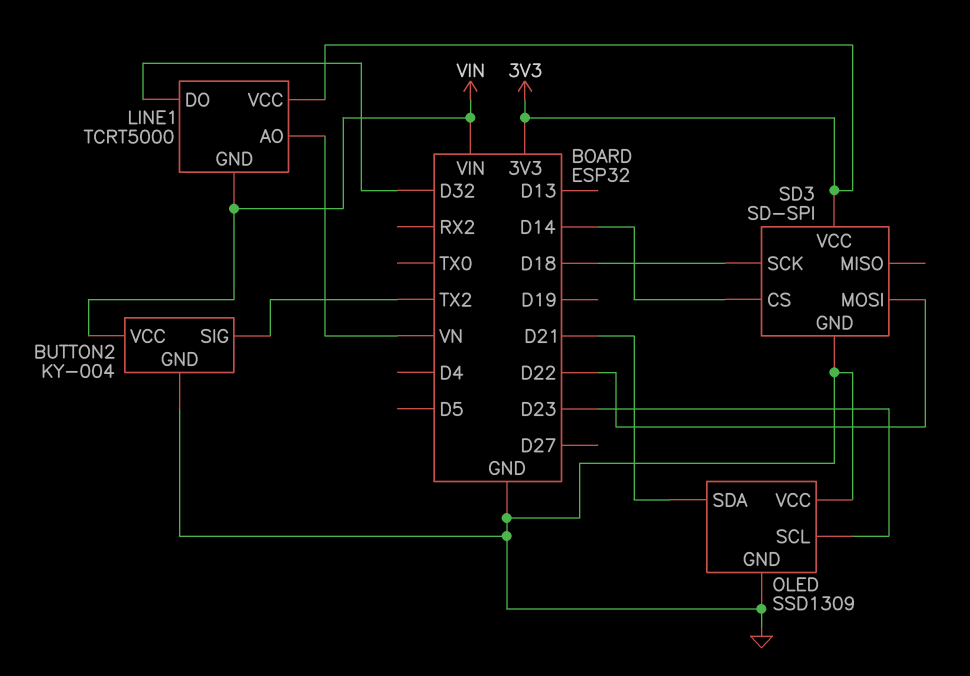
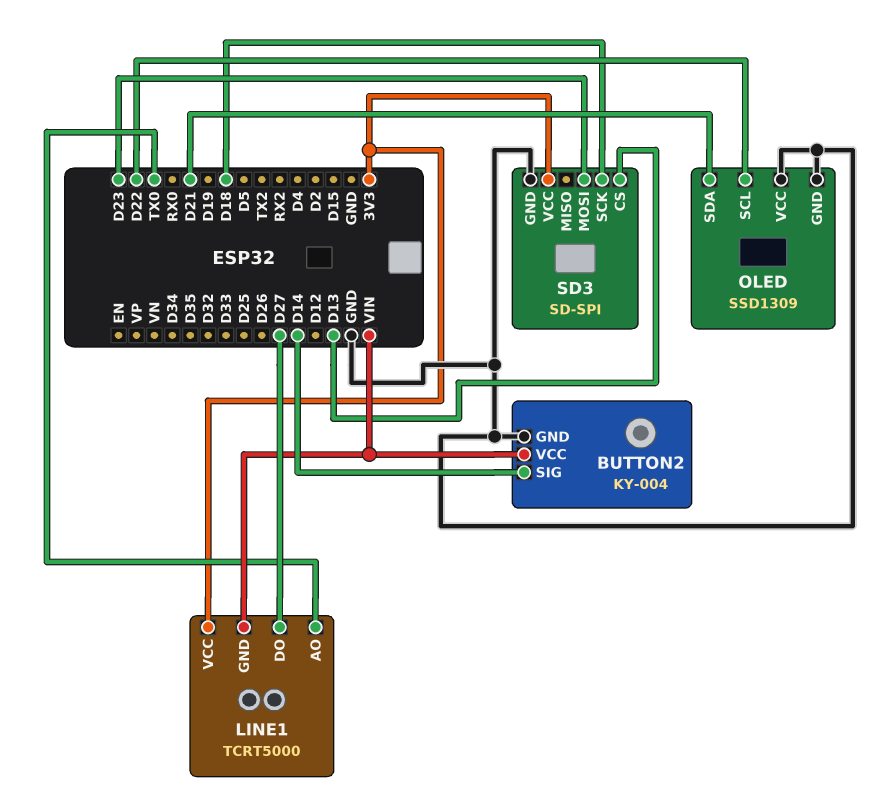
BUTTON2 pin SIG: TX2 -> D14
LINE1 pin AO: VN -> TX0
LINE1 pin DO: D32 -> D27
OLED pin SCL: D23 -> D22
SD3 pin CS: D14 -> D13
SD3 pin MOSI: D22 -> D23

